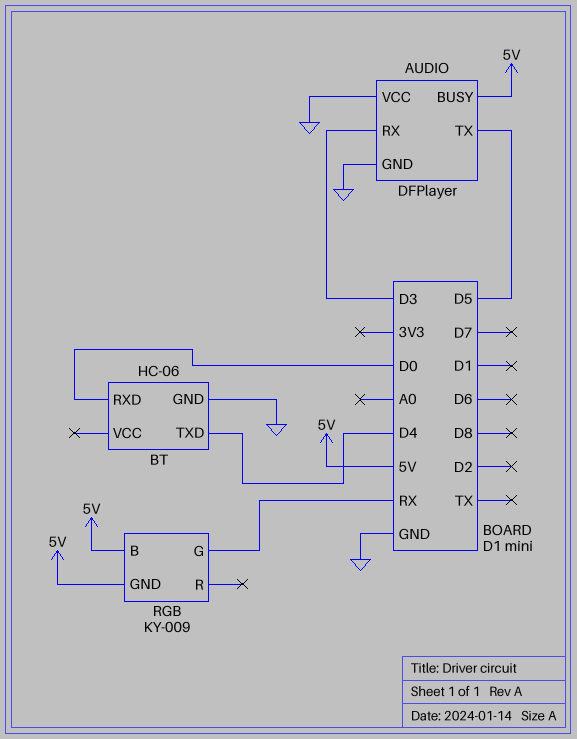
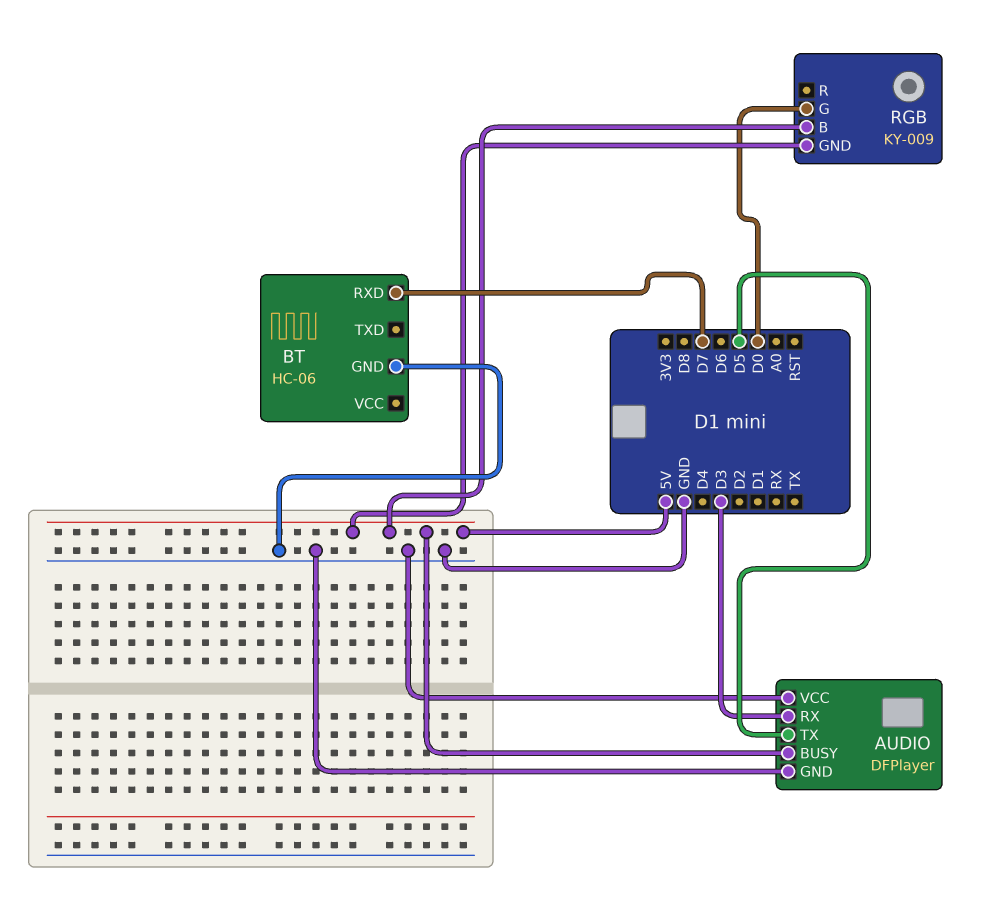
BT pin RXD: D0 -> D7
BT pin TXD: D4 -> none
RGB pin G: RX -> D0

